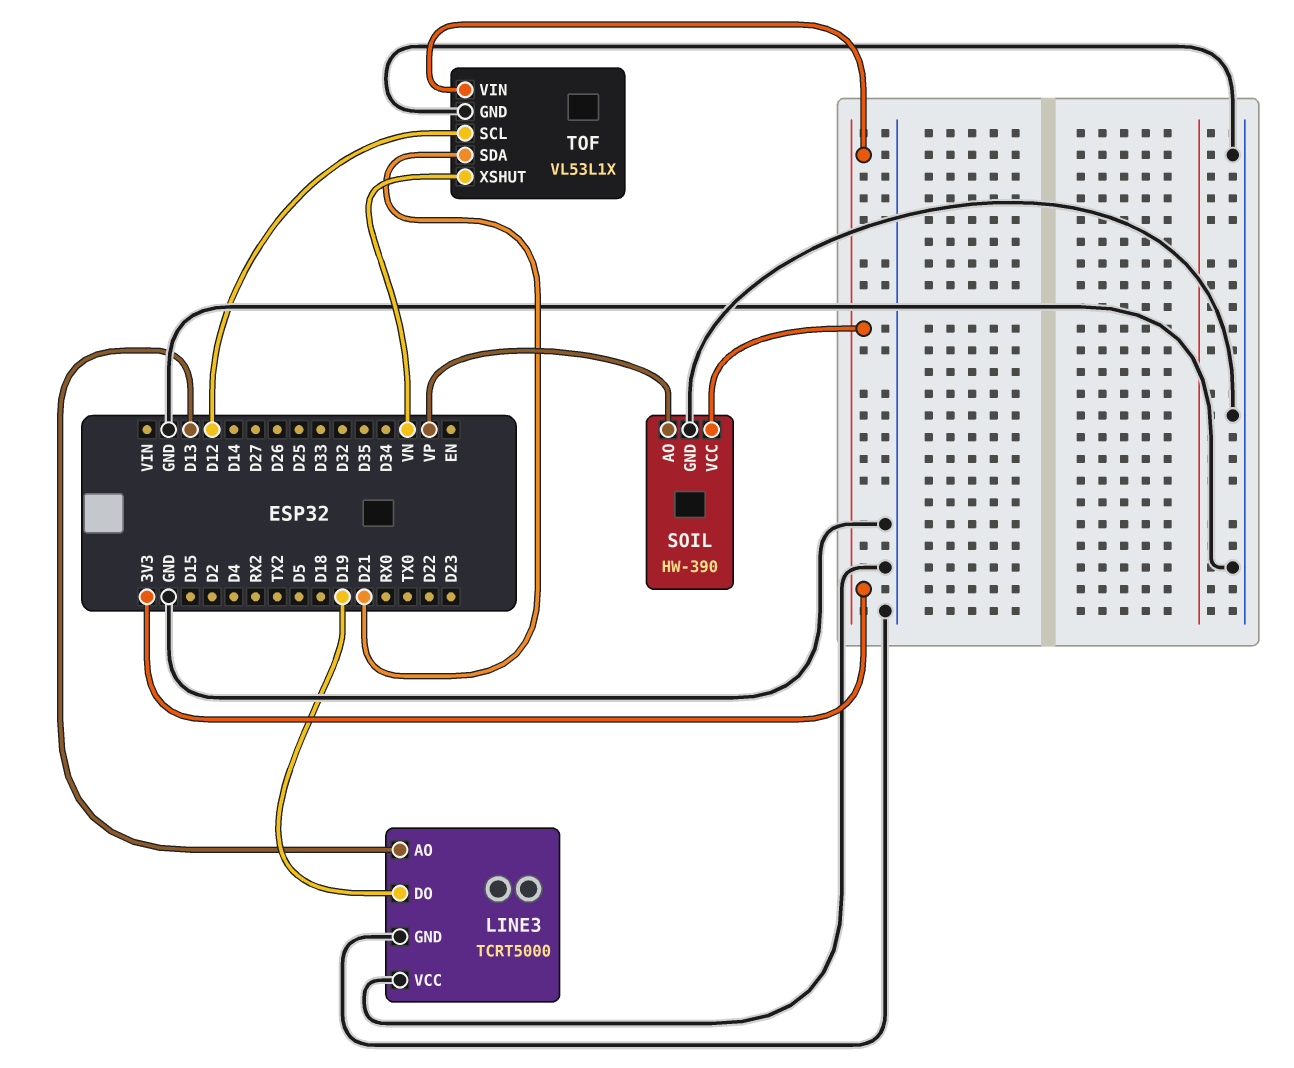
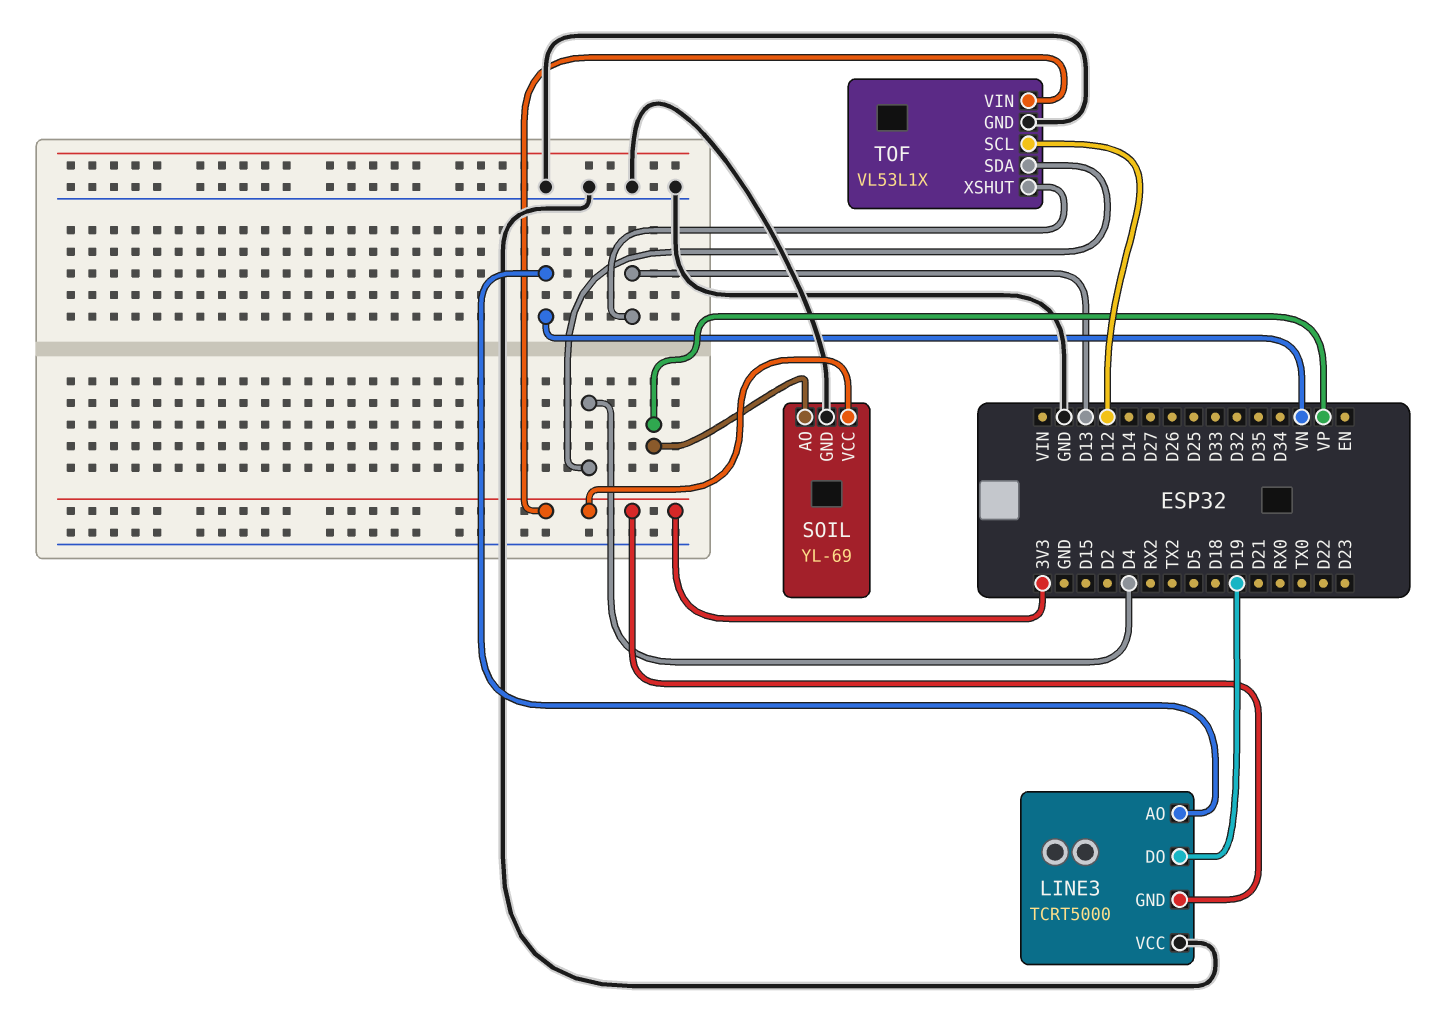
LINE3 pin AO: D13 -> VN
LINE3 pin GND: GND -> 3V3
SOIL: HW-390 -> YL-69
TOF pin SDA: D21 -> D4
TOF pin XSHUT: VN -> D13

